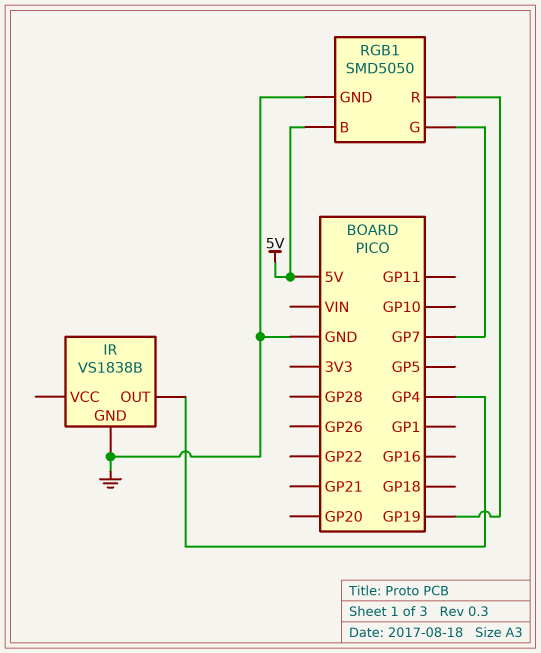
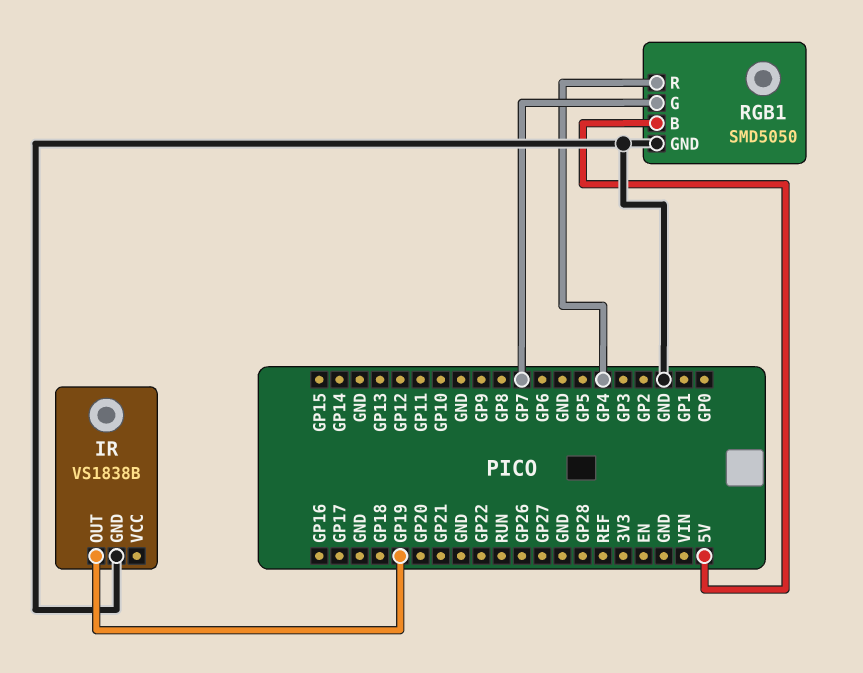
IR pin OUT: GP4 -> GP19
RGB1 pin R: GP19 -> GP4

